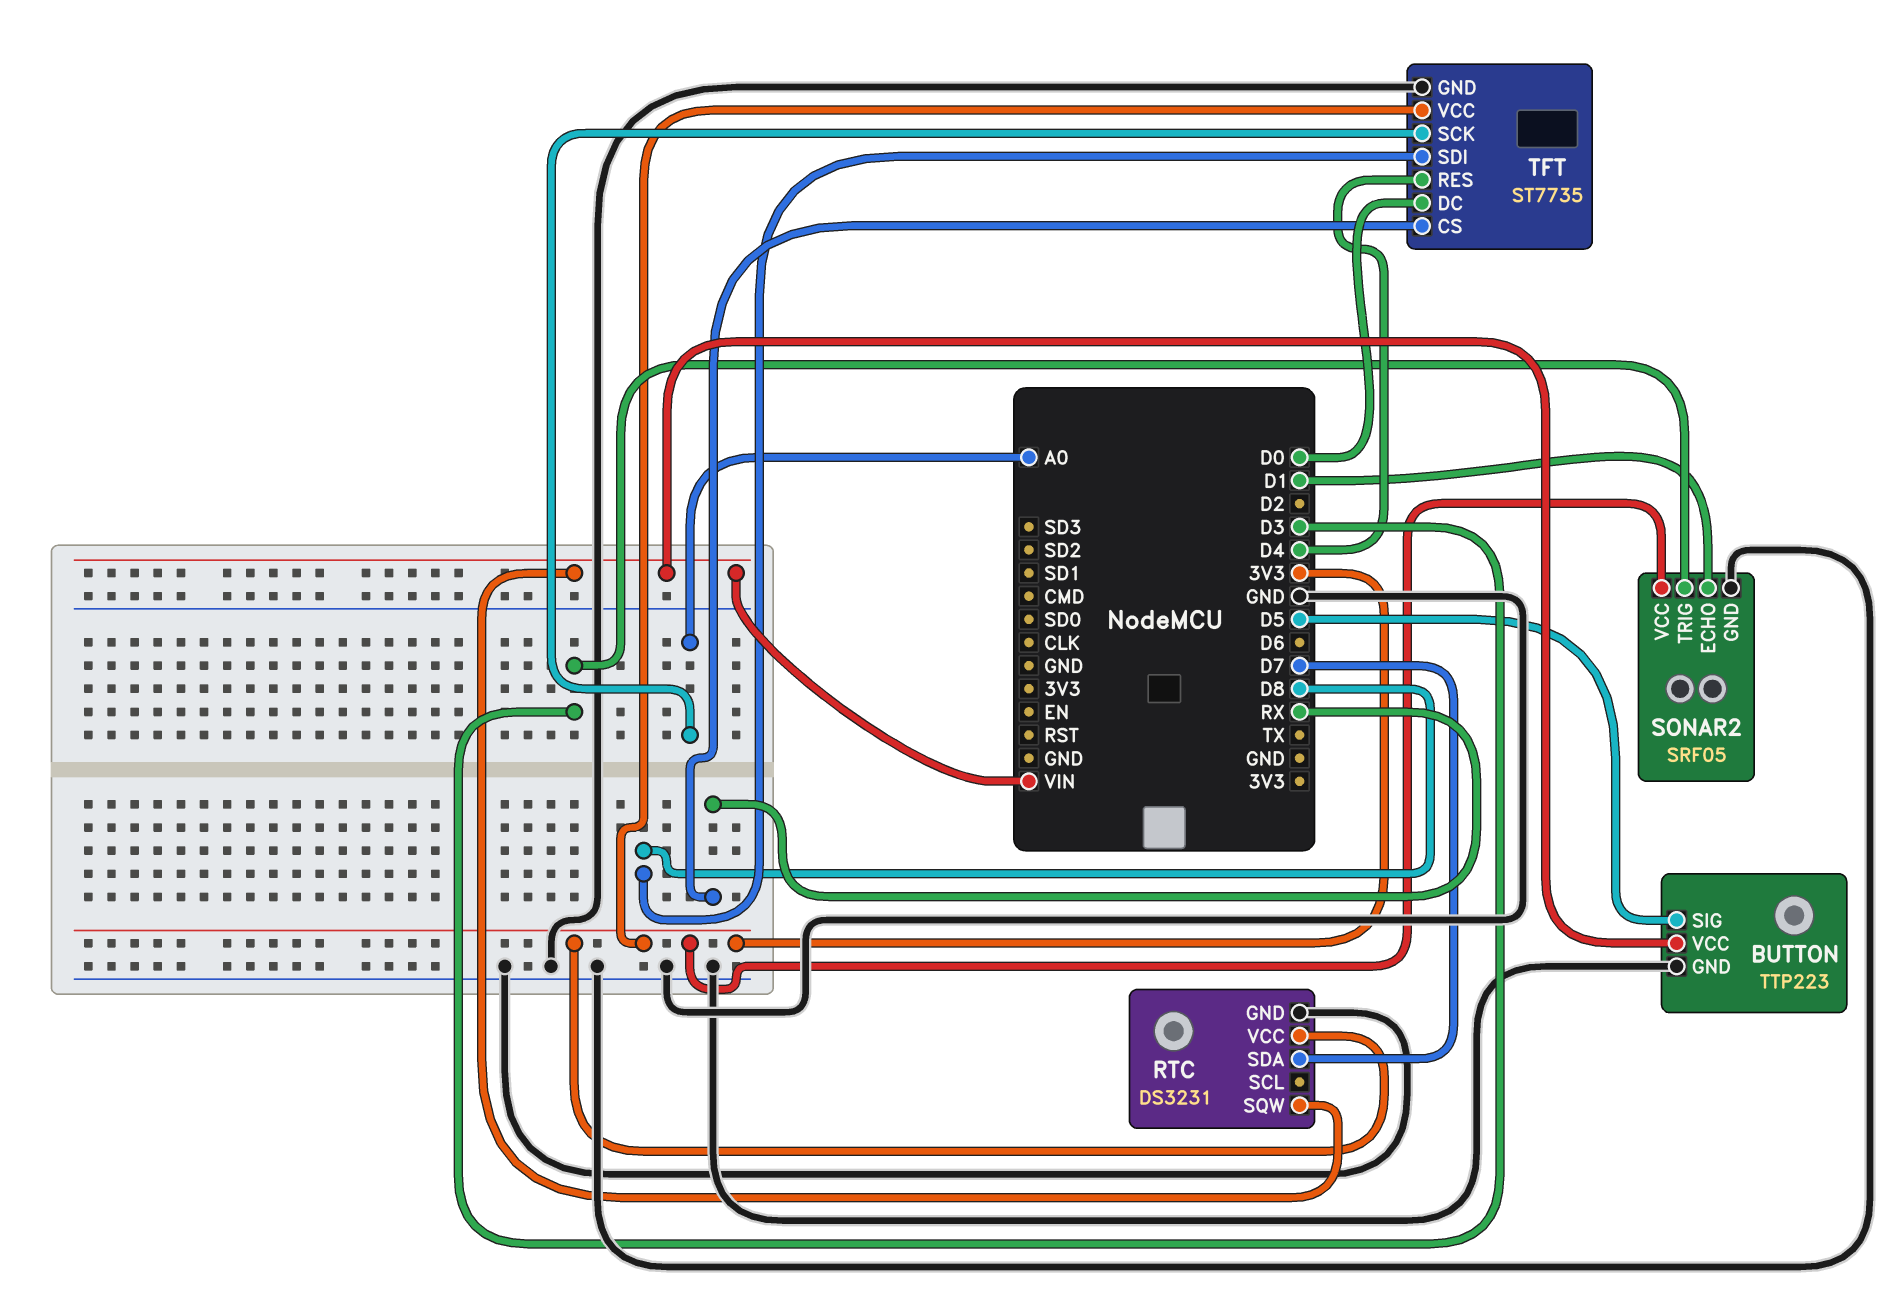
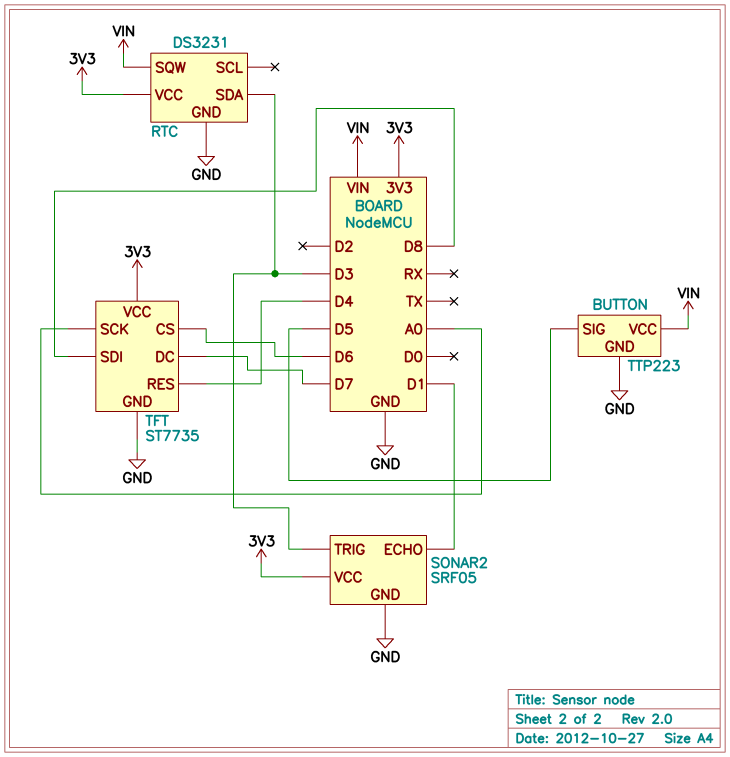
RTC pin SDA: D7 -> D3
TFT pin CS: RX -> D6
TFT pin DC: D0 -> D7

